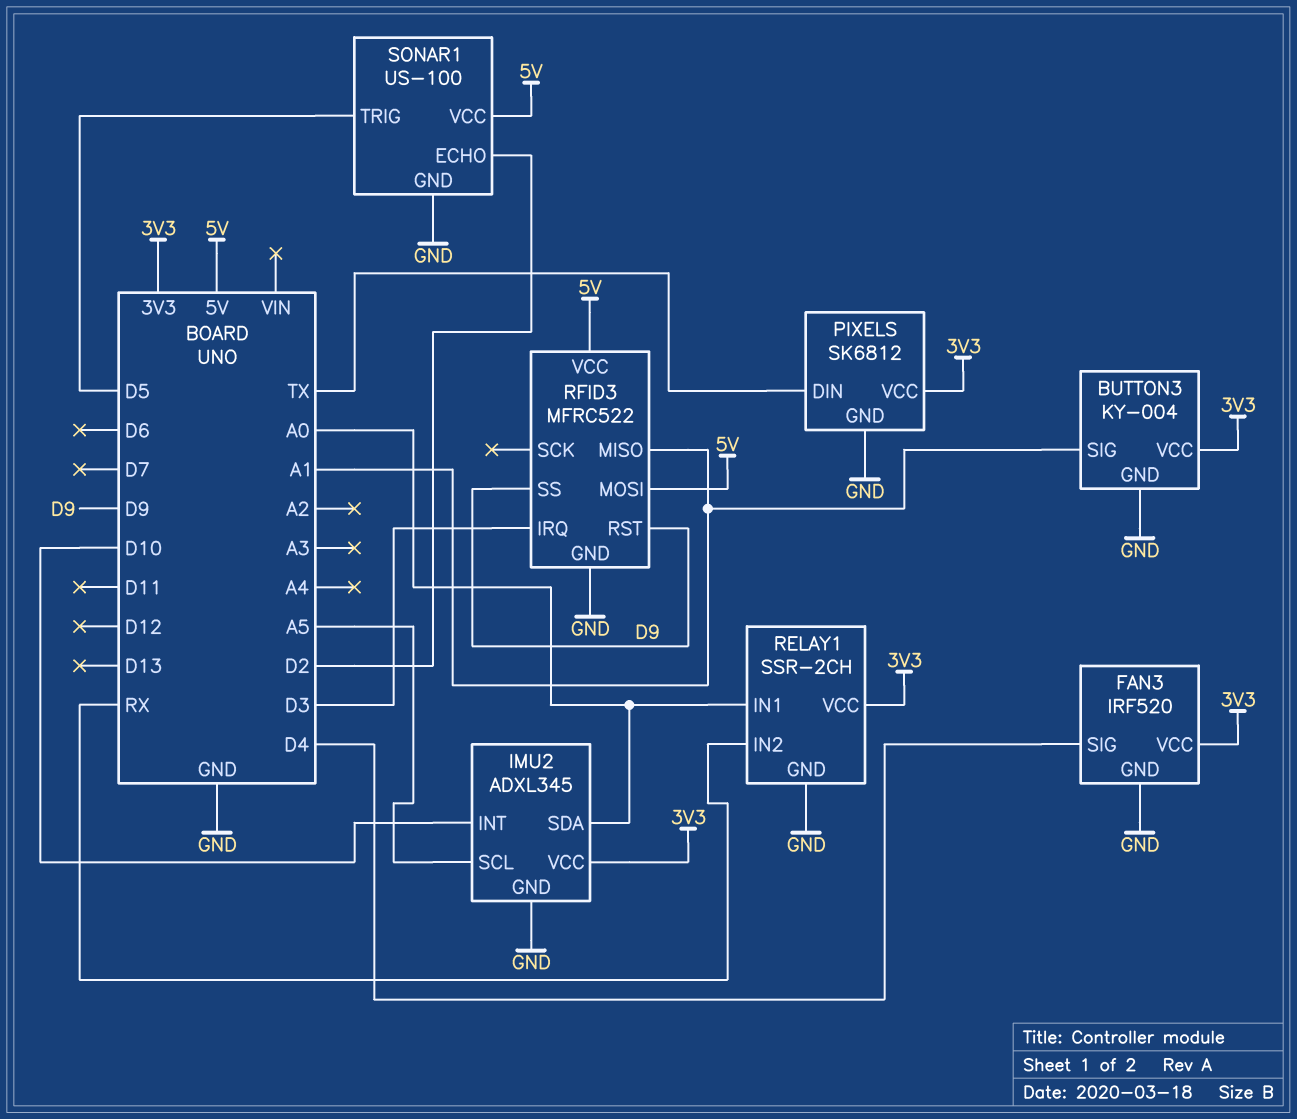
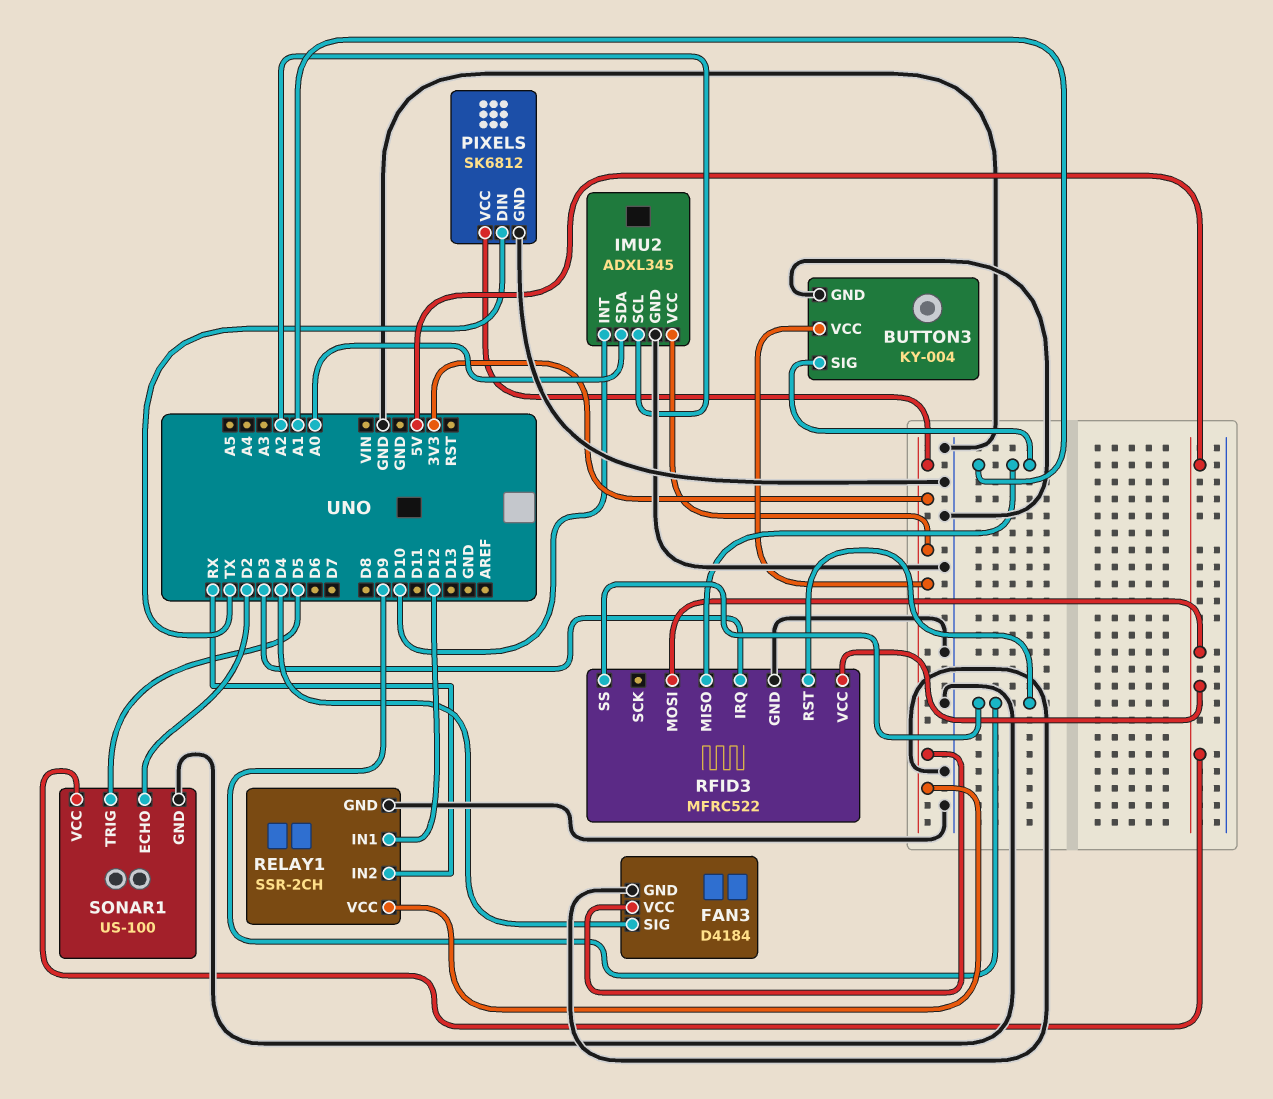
FAN3: IRF520 -> D4184
IMU2 pin SCL: A5 -> A2
RELAY1 pin IN1: A0 -> D12

